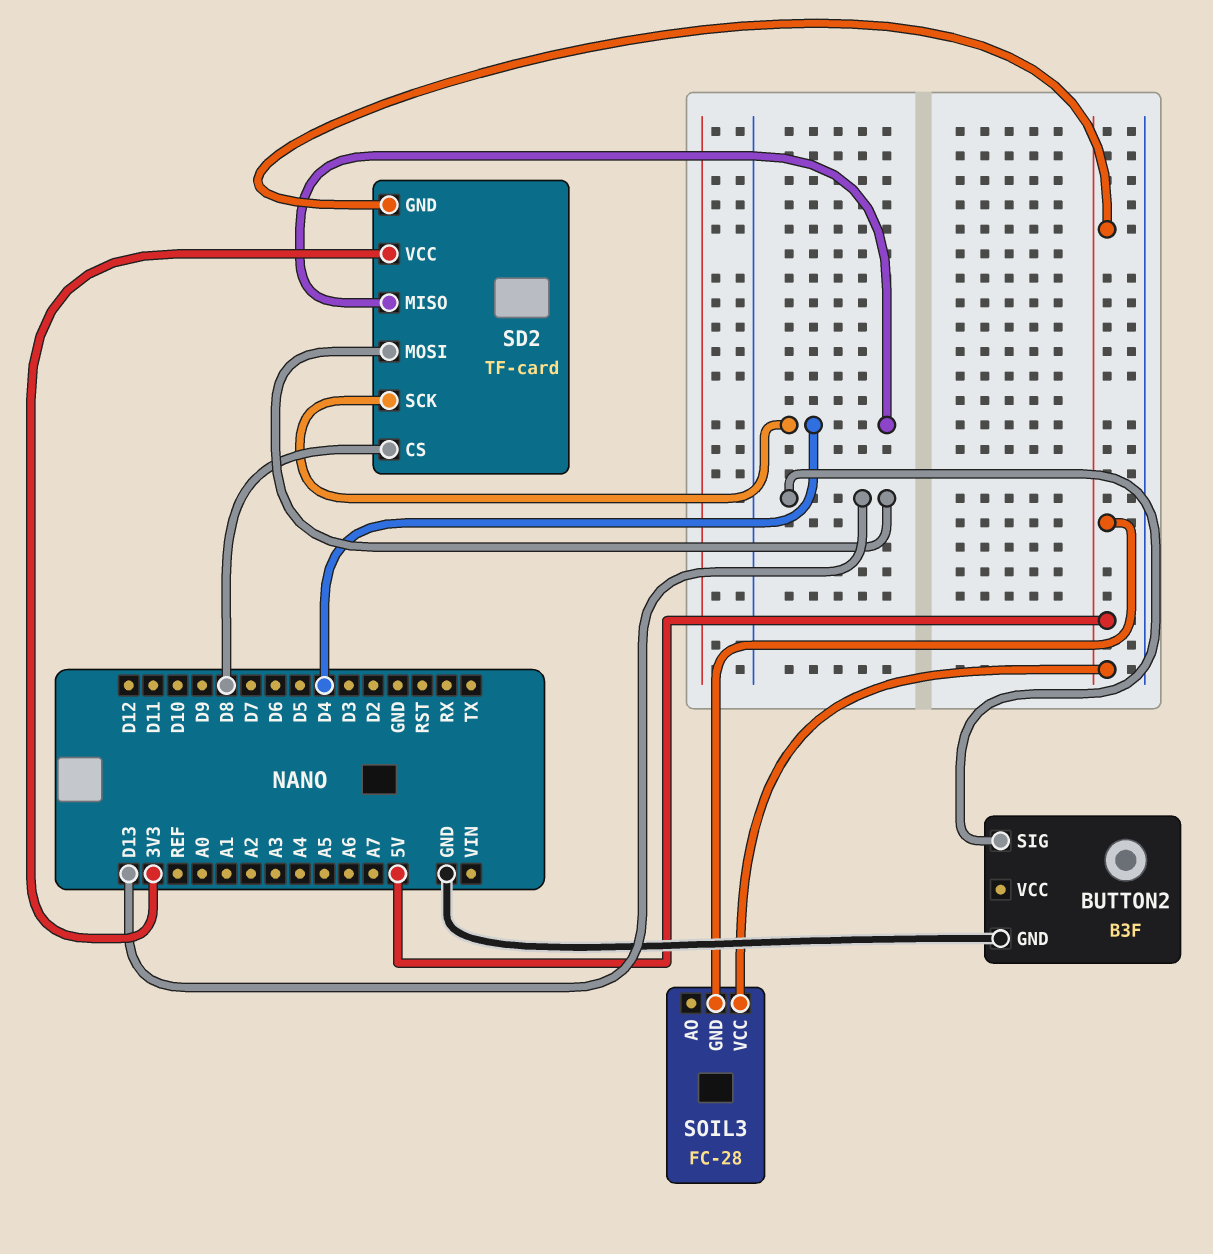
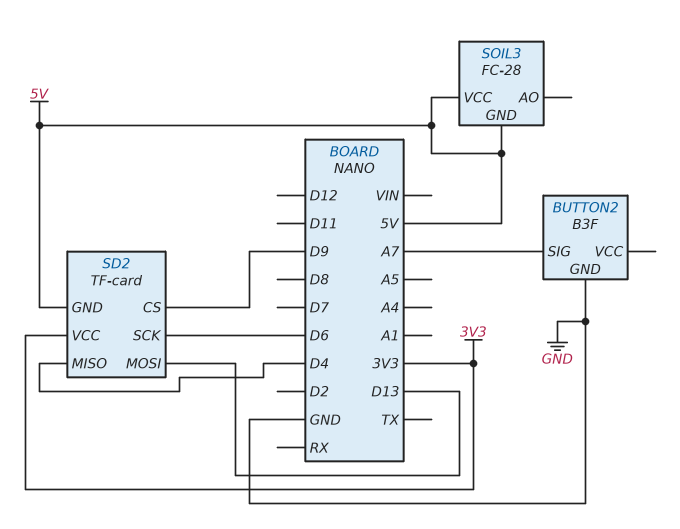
BUTTON2 pin SIG: D13 -> A7
SD2 pin CS: D8 -> D9
SD2 pin SCK: D4 -> D6

